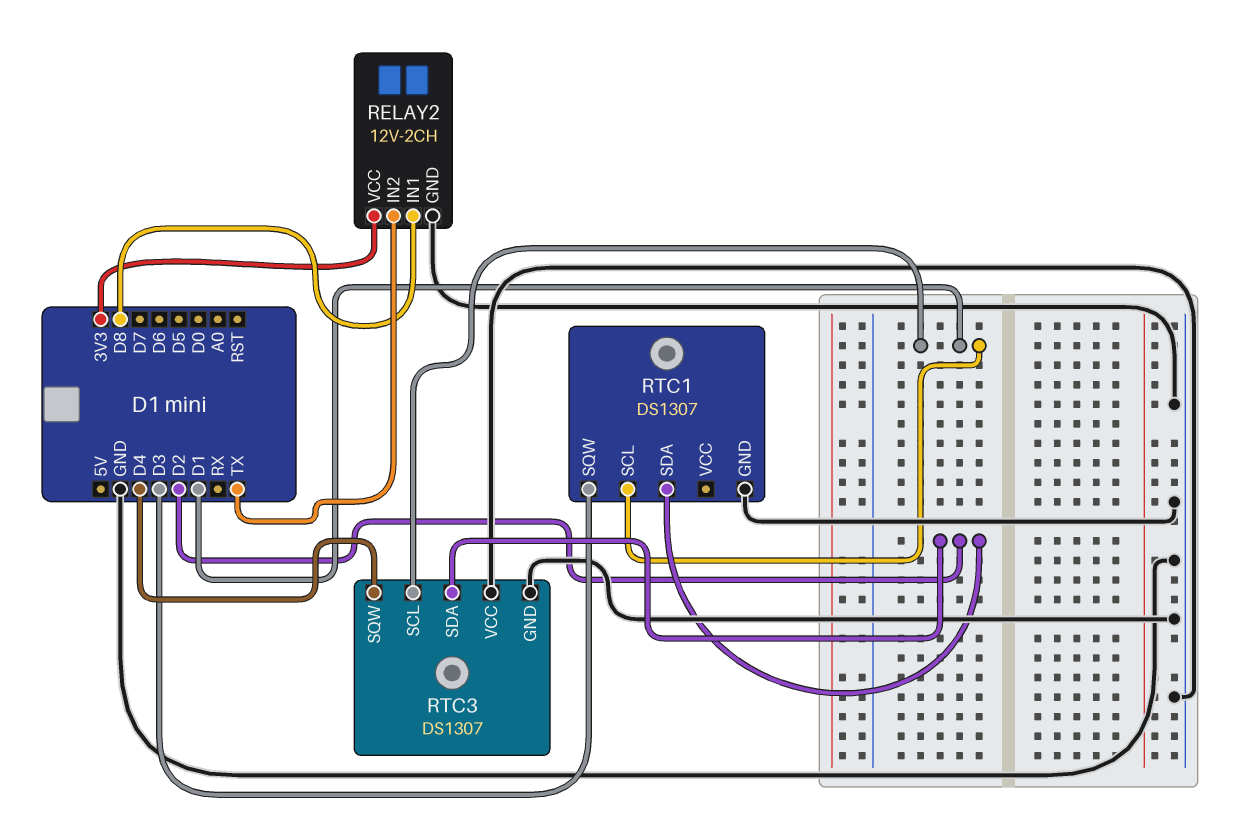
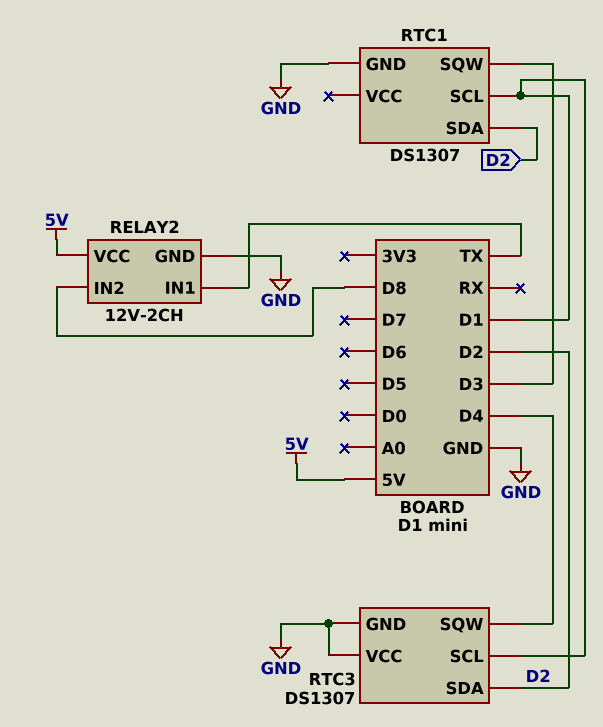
RELAY2 pin IN1: D8 -> TX
RELAY2 pin IN2: TX -> D8
RELAY2 pin VCC: 3V3 -> 5V

